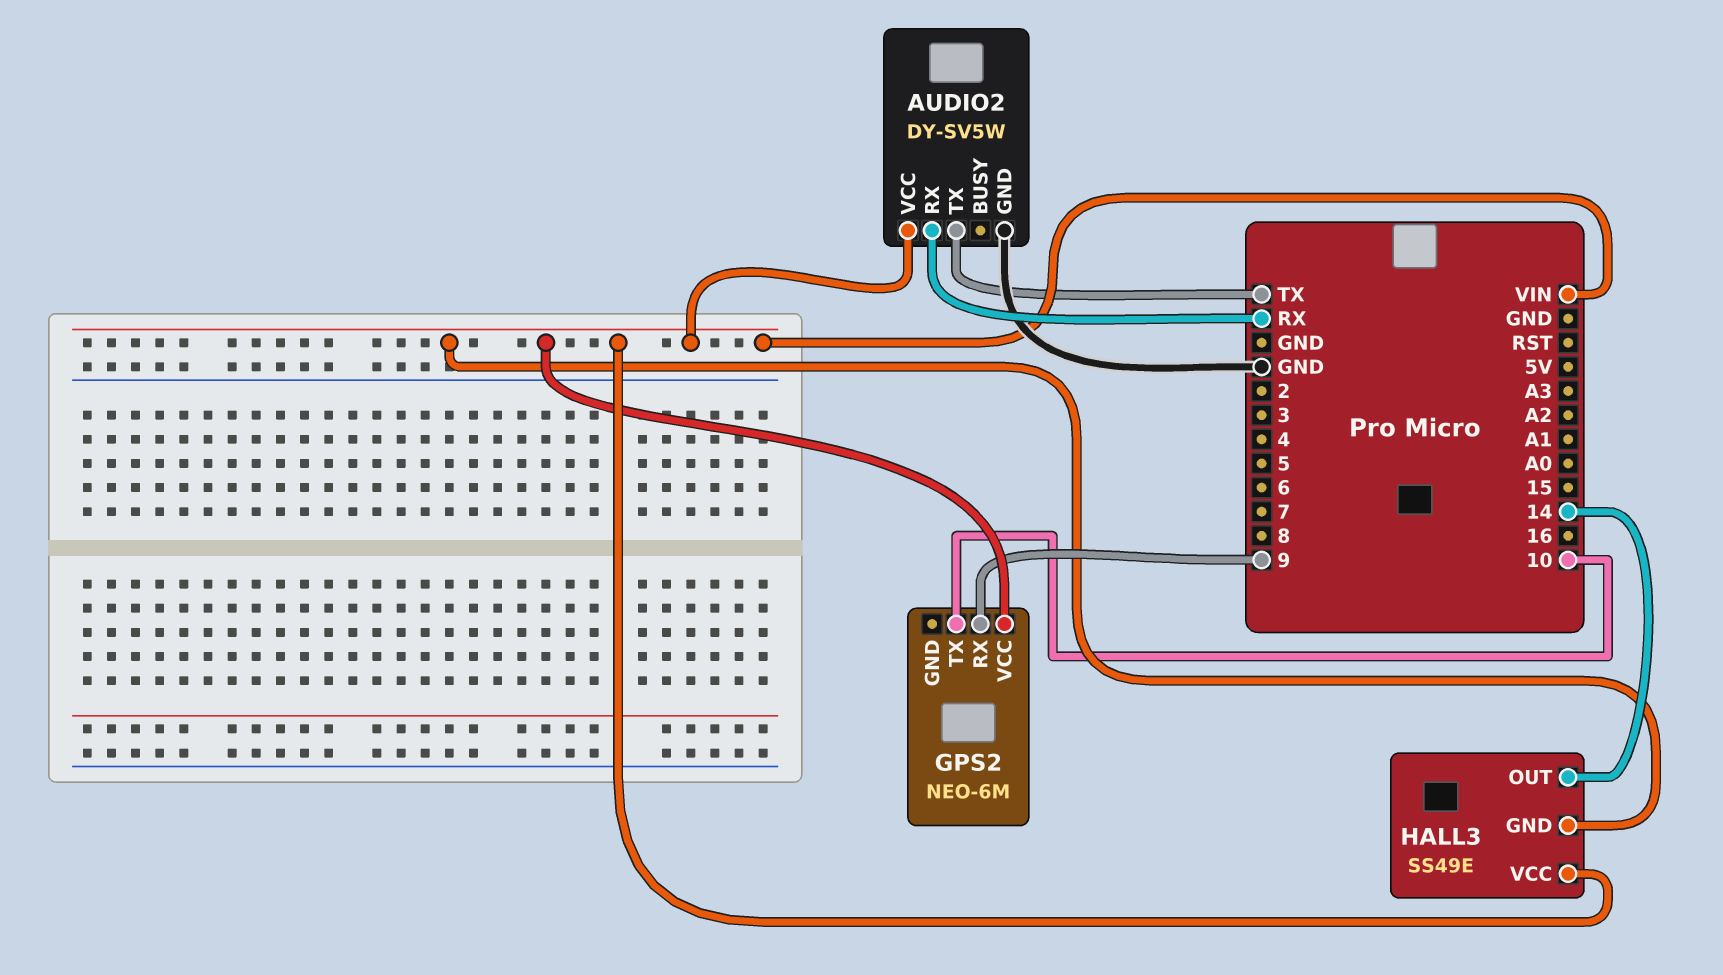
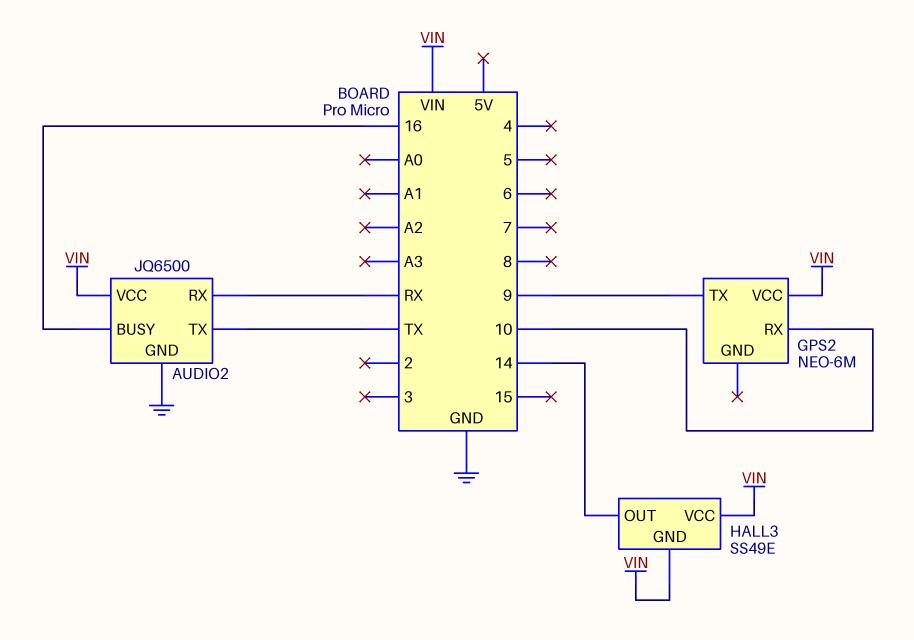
AUDIO2: DY-SV5W -> JQ6500
AUDIO2 pin BUSY: none -> 16
GPS2 pin RX: 9 -> 10
GPS2 pin TX: 10 -> 9

